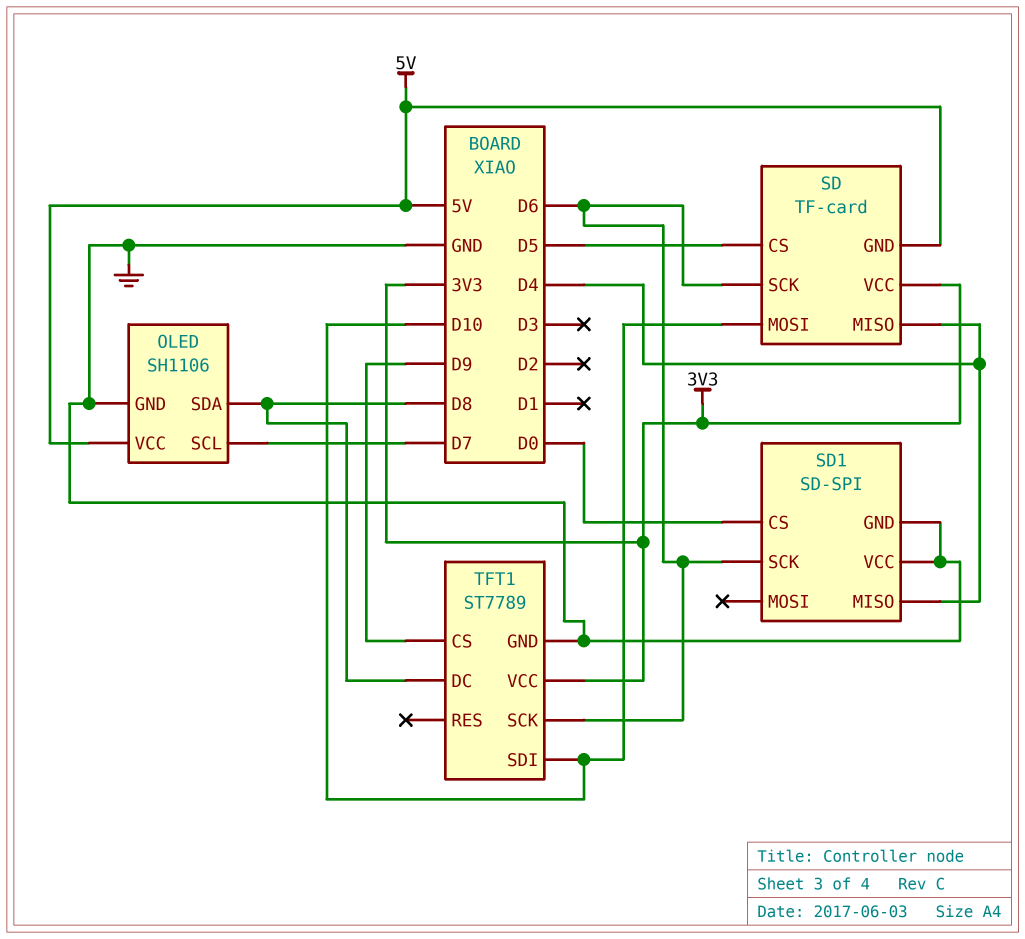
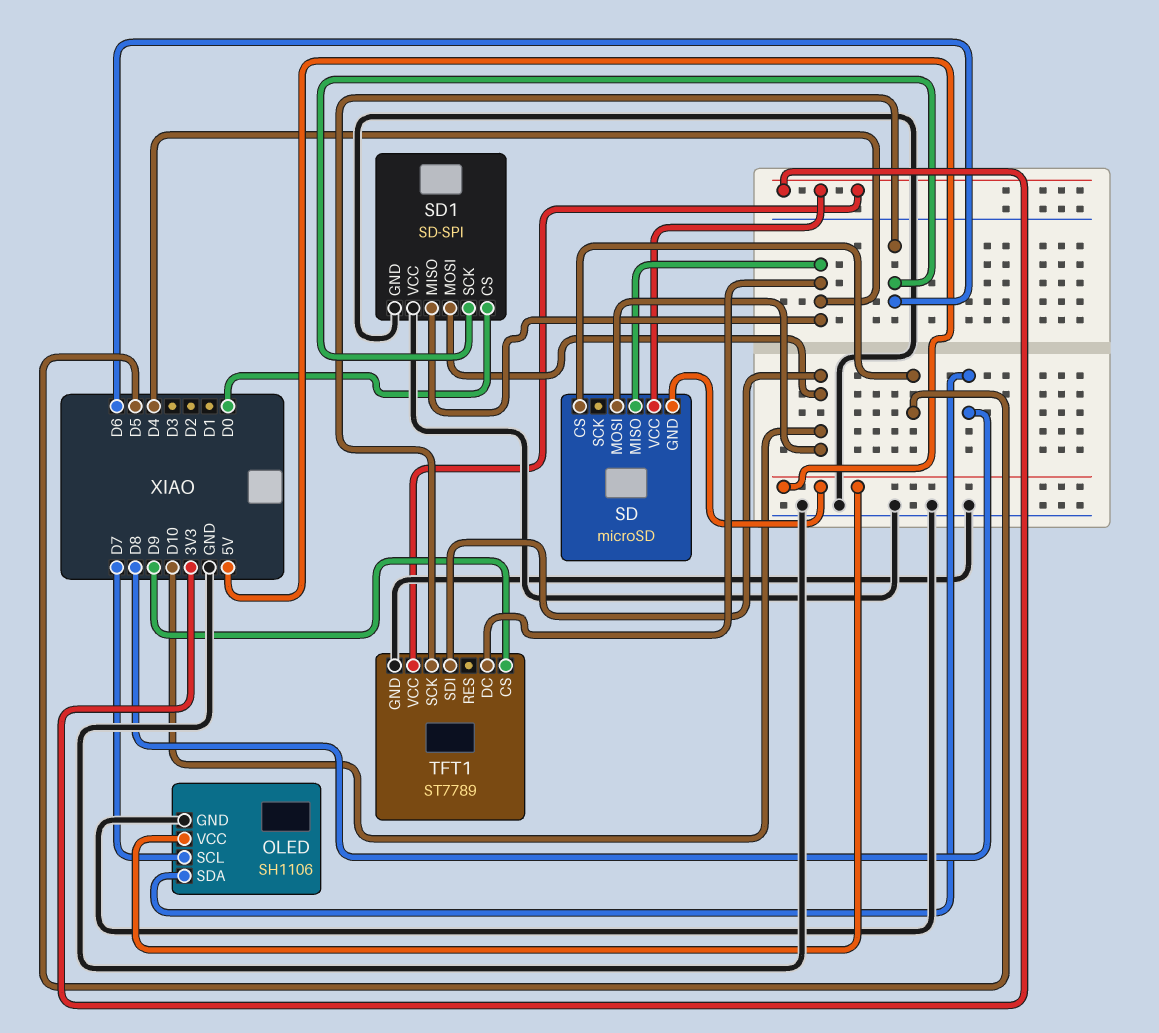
SD: TF-card -> microSD
SD pin SCK: D6 -> none
SD1 pin MOSI: none -> D10
TFT1 pin DC: D8 -> D4

